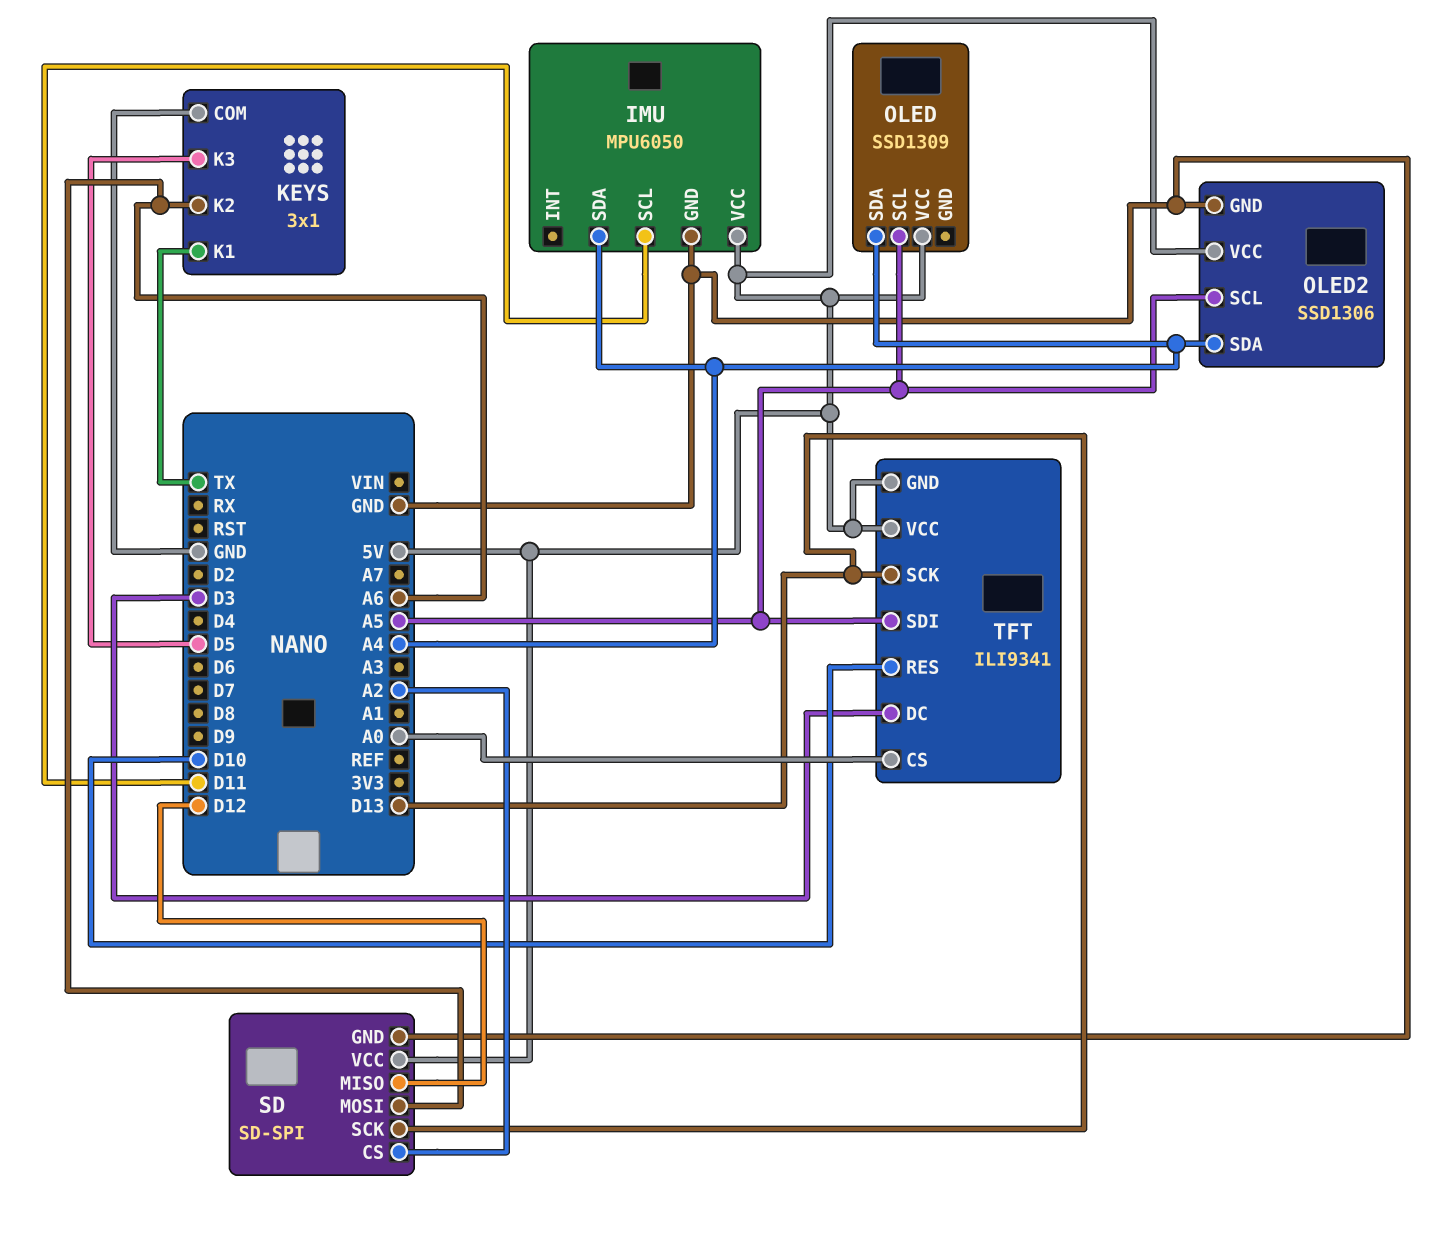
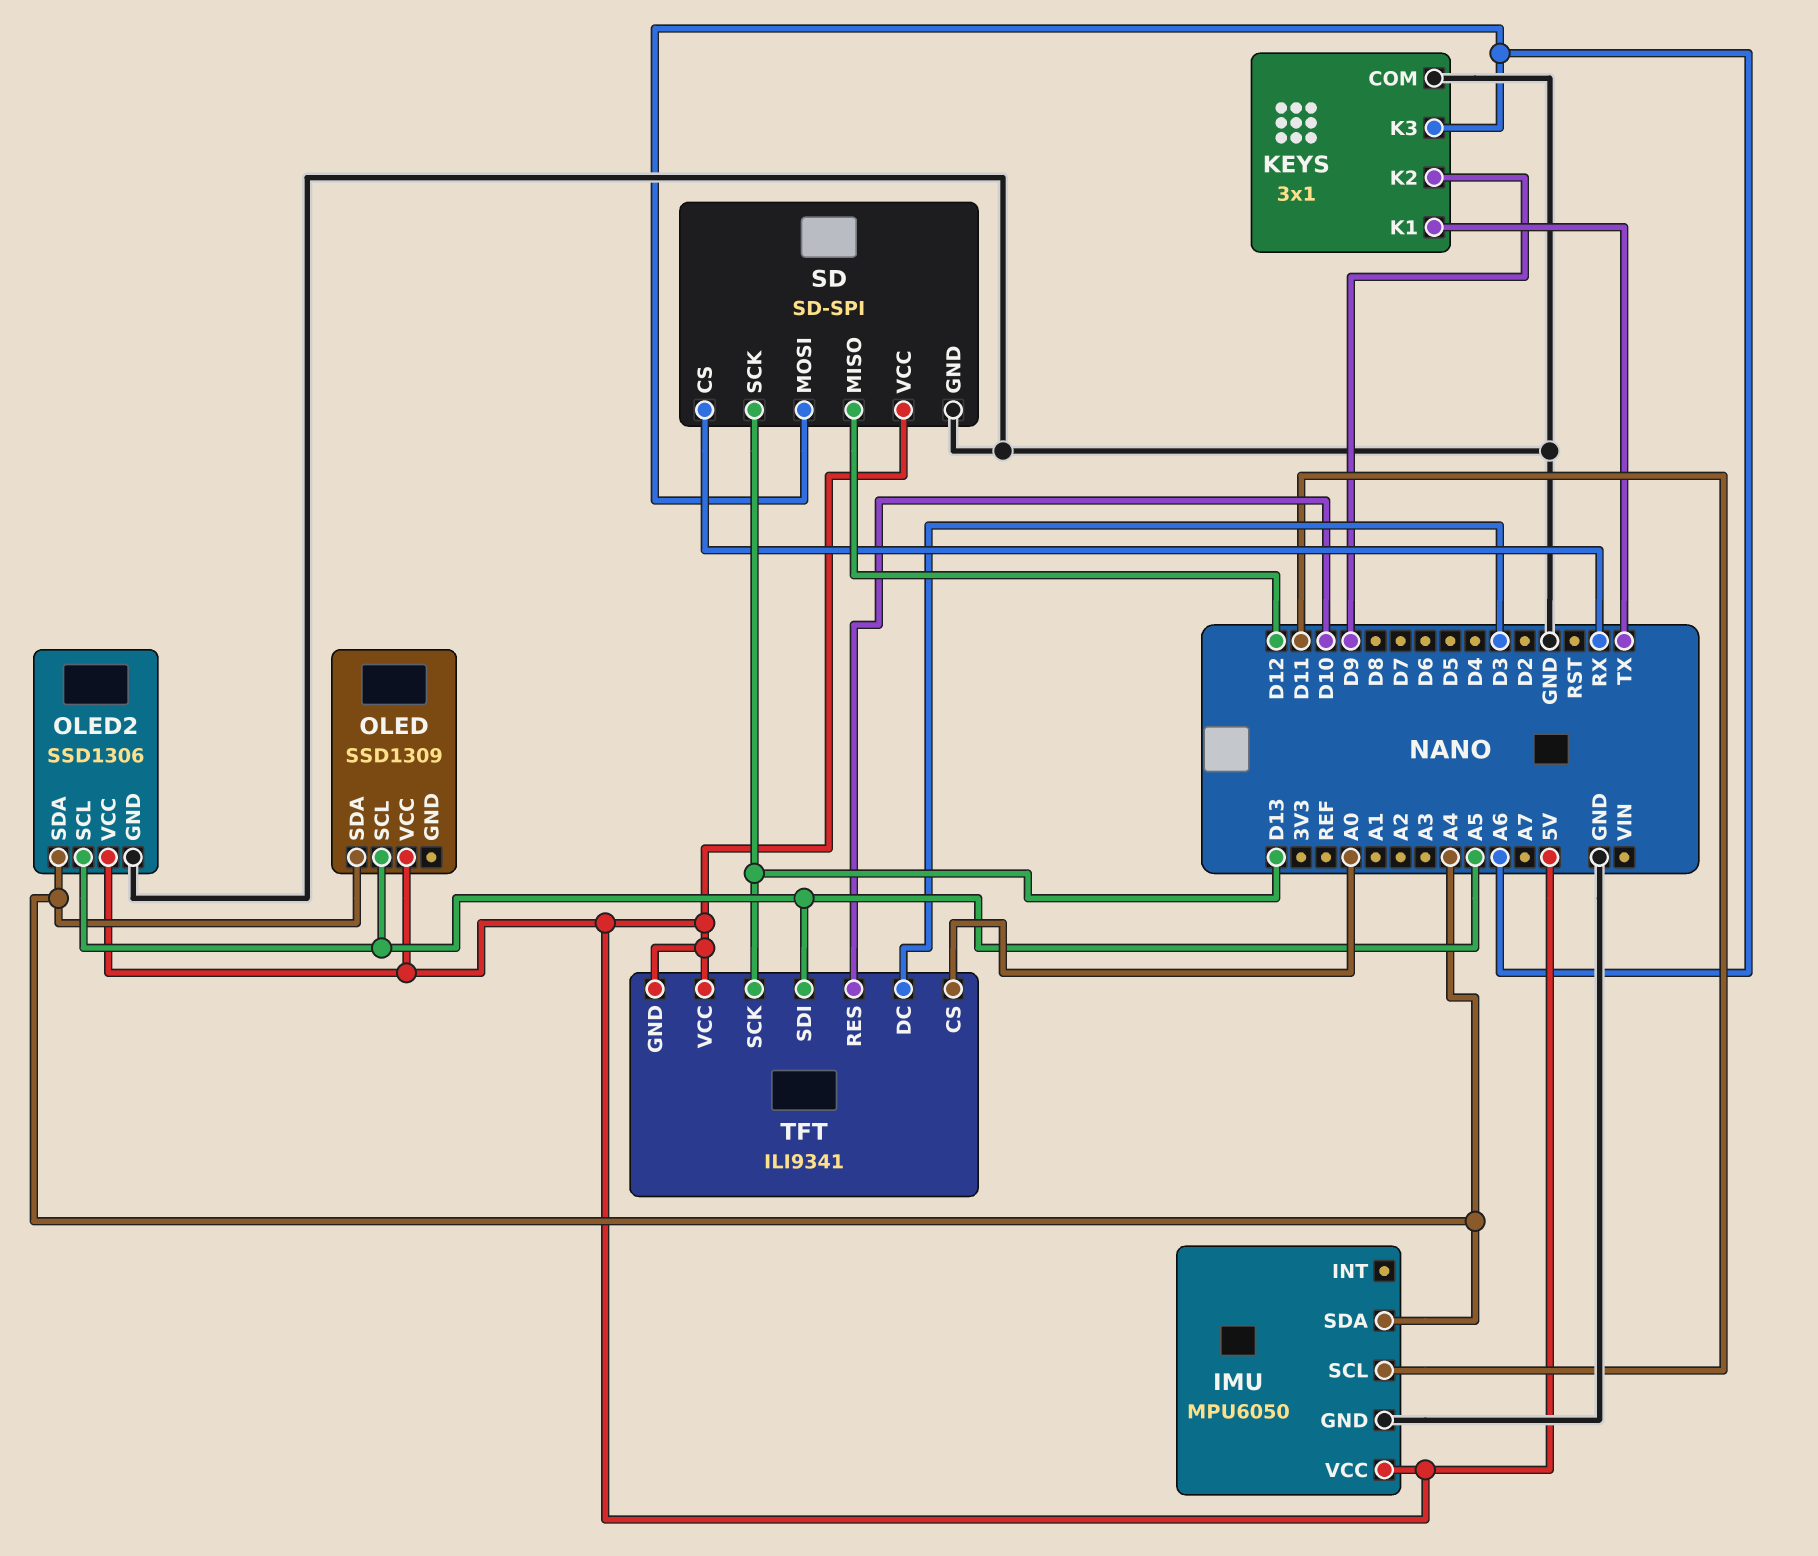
KEYS pin K2: A6 -> D9
KEYS pin K3: D5 -> A6
SD pin CS: A2 -> RX

